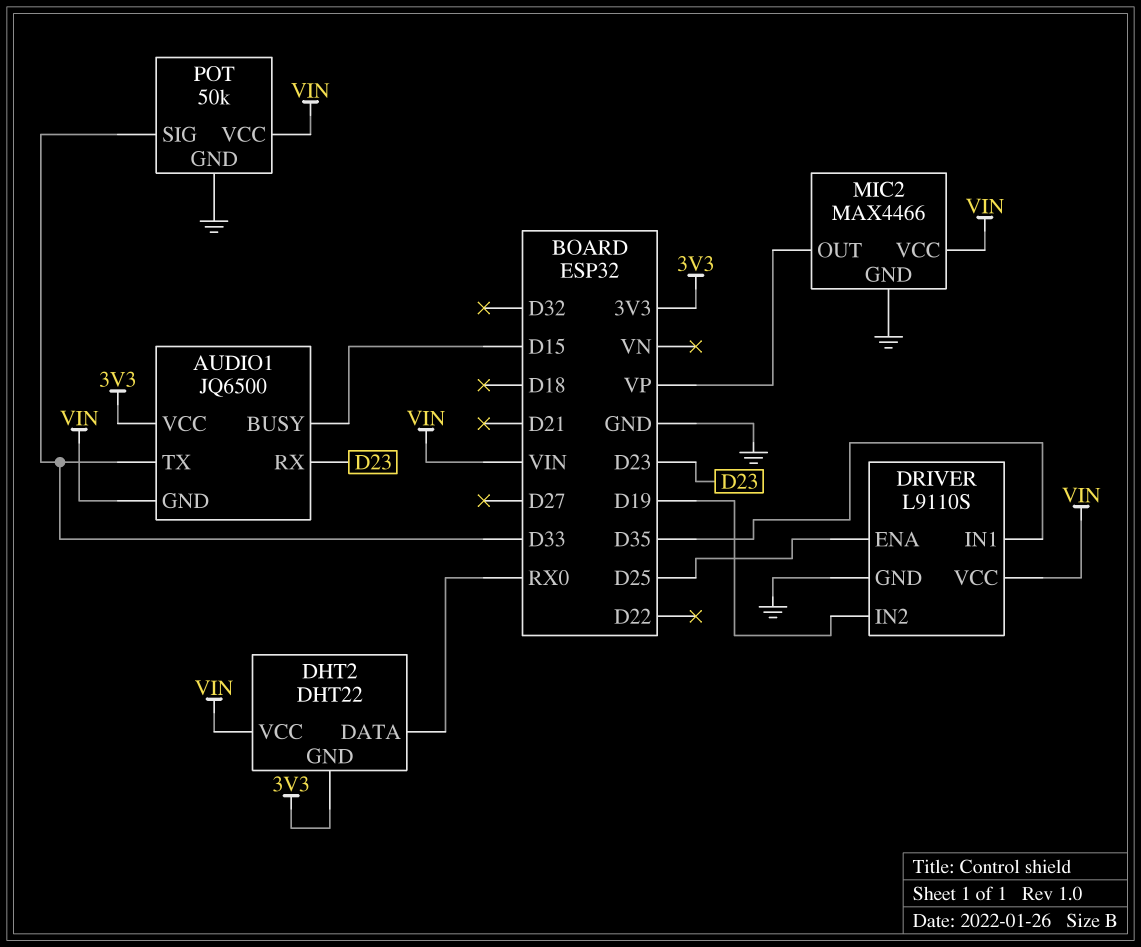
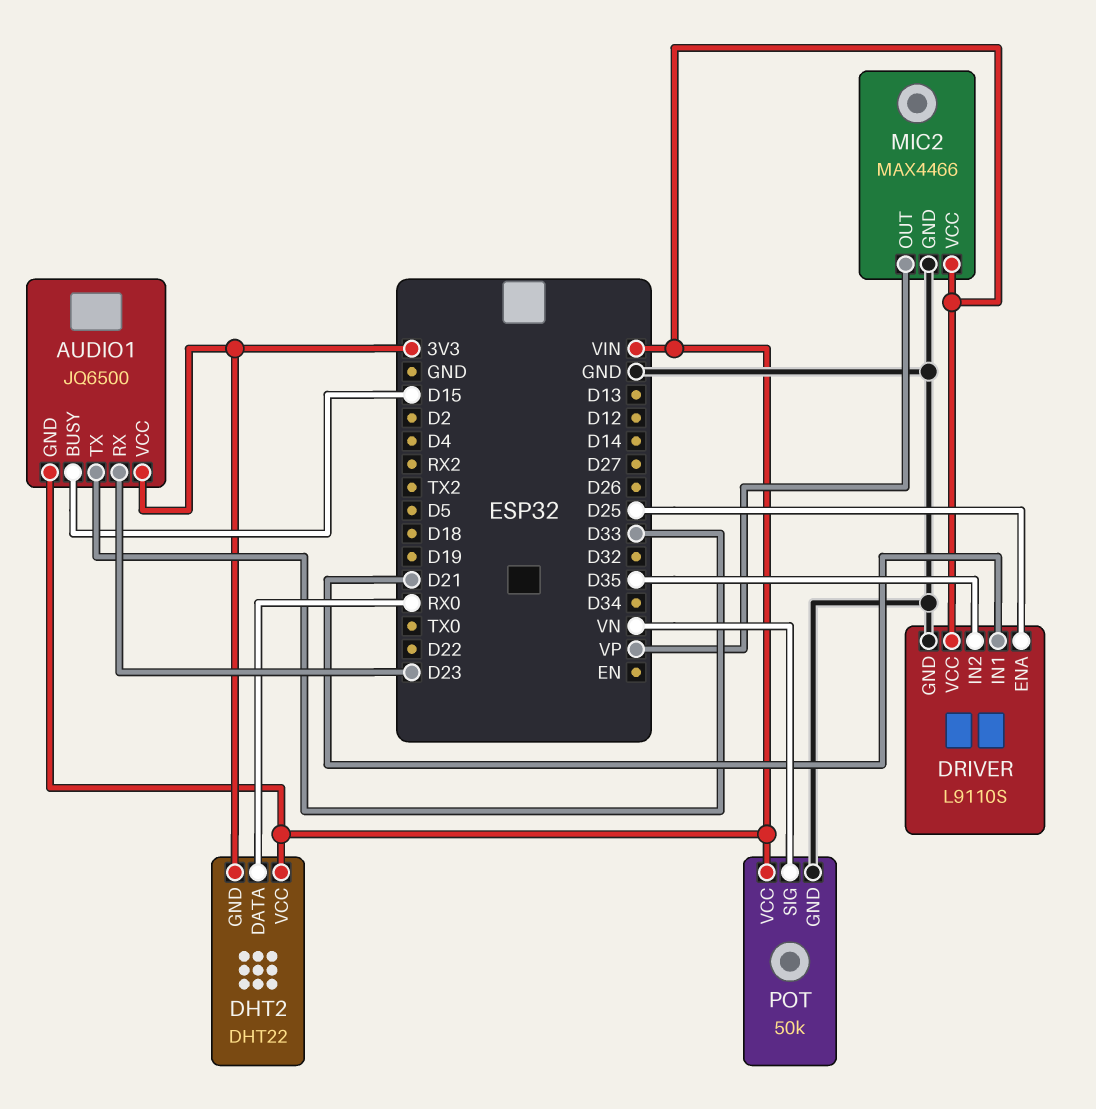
DRIVER pin IN1: D35 -> D21
DRIVER pin IN2: D19 -> D35
POT pin SIG: D33 -> VN

